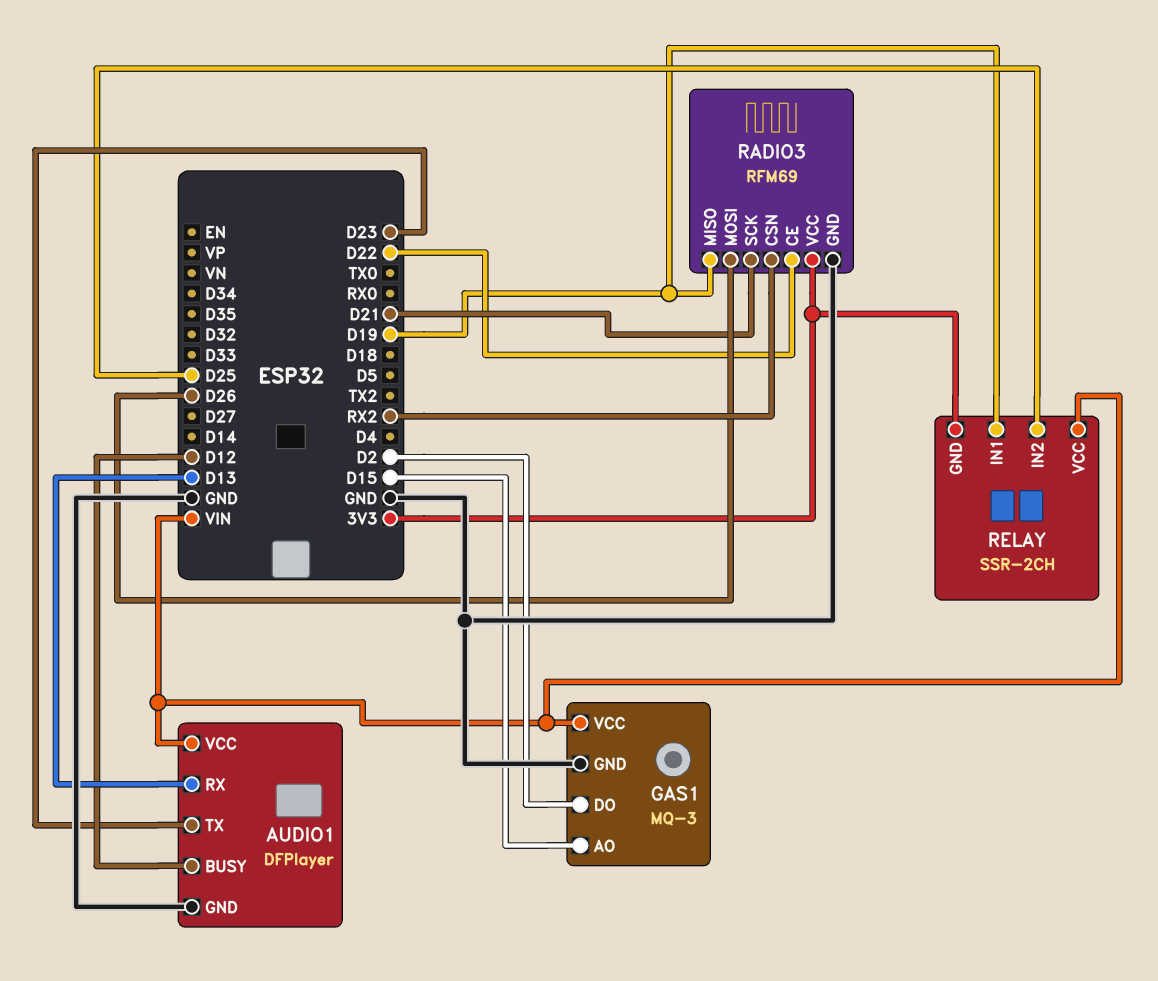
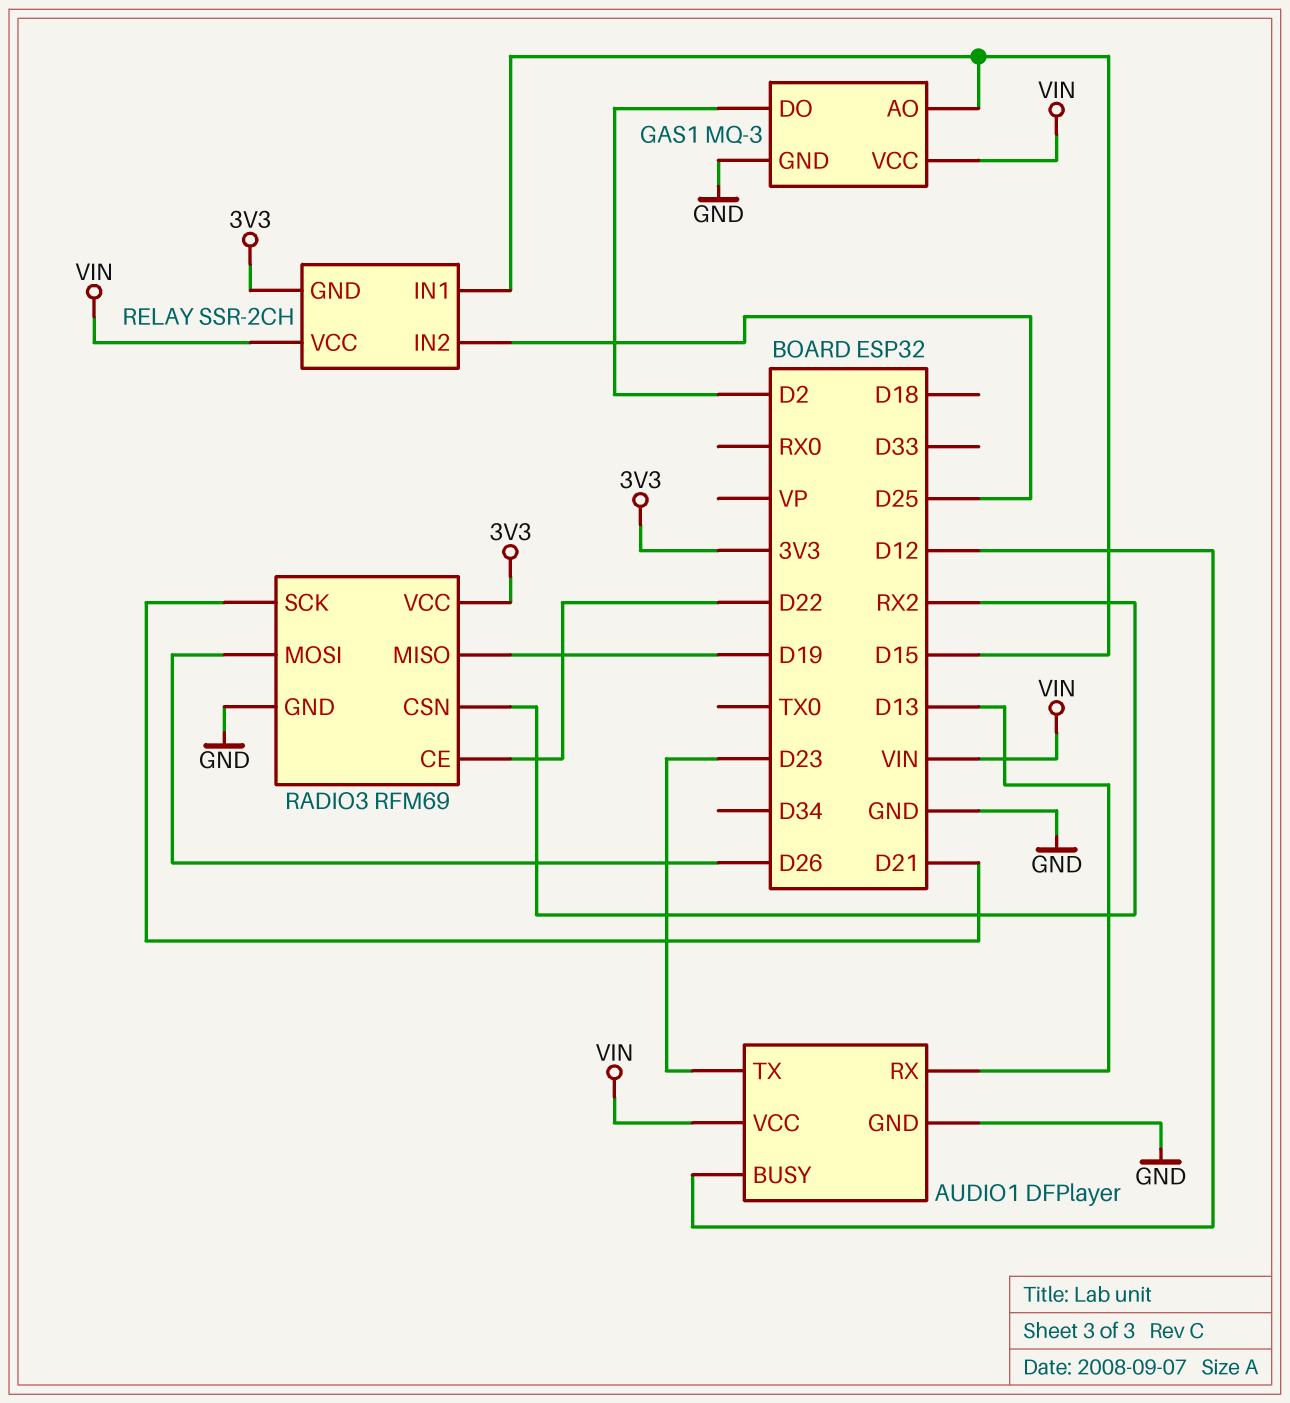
RELAY pin IN1: D19 -> D15

